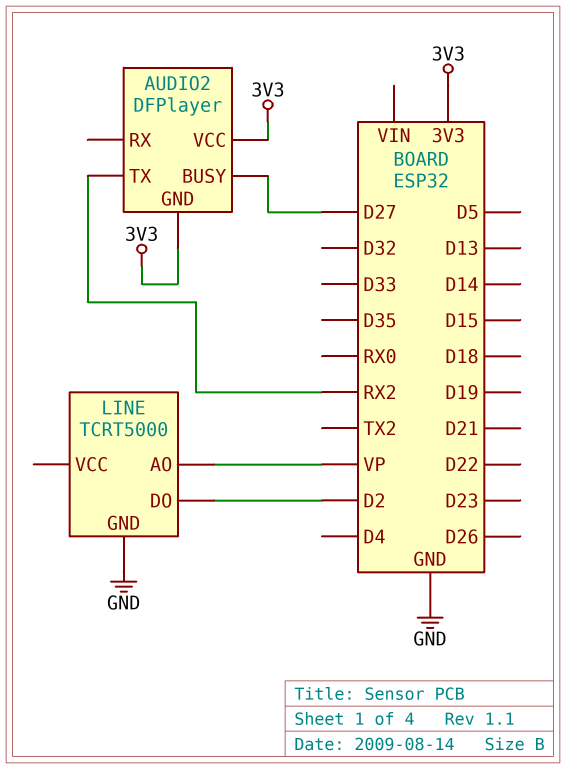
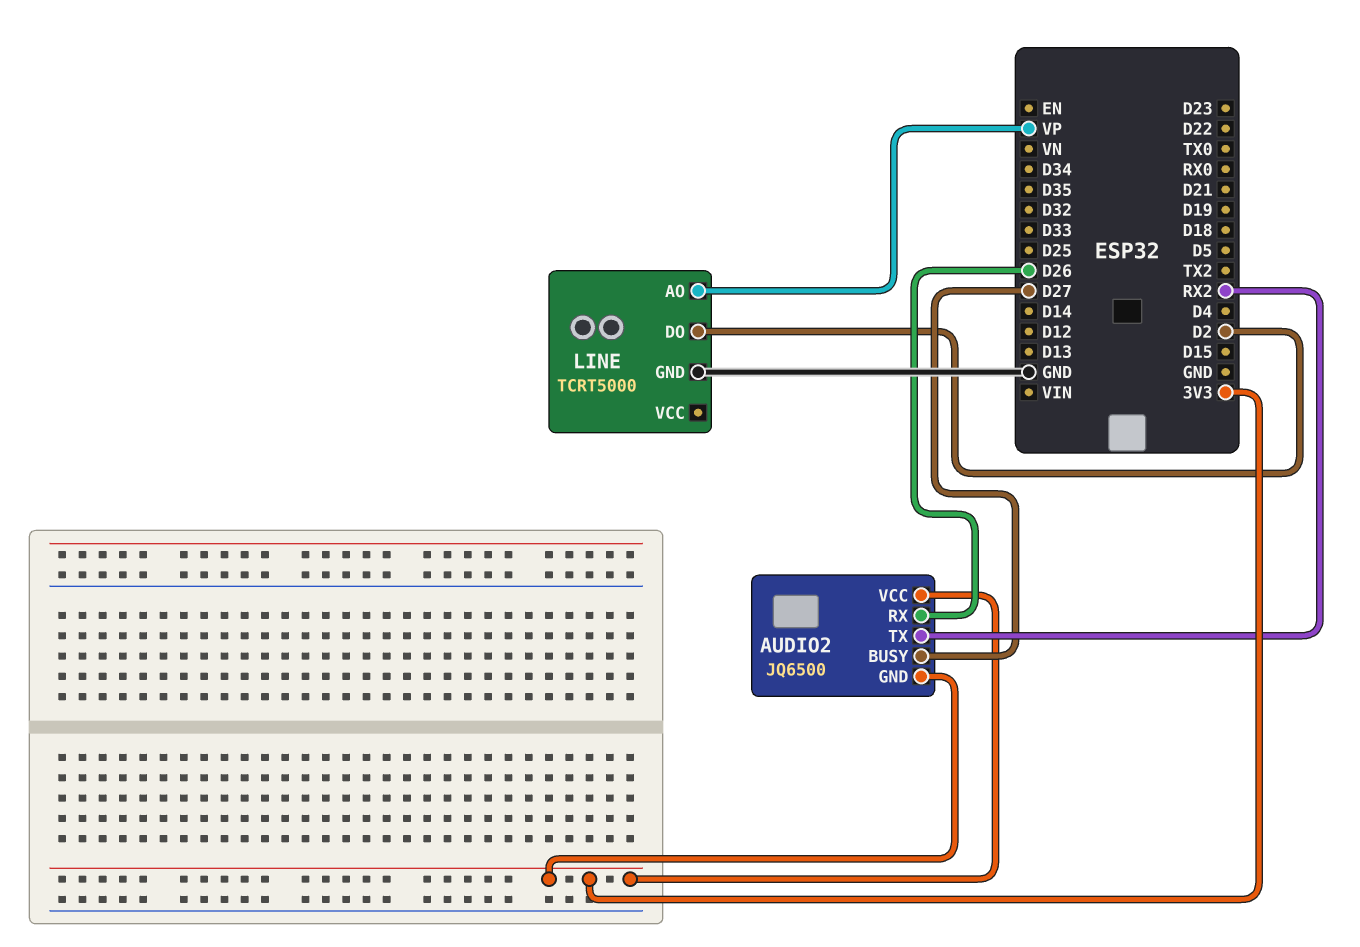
AUDIO2: DFPlayer -> JQ6500
AUDIO2 pin RX: none -> D26

